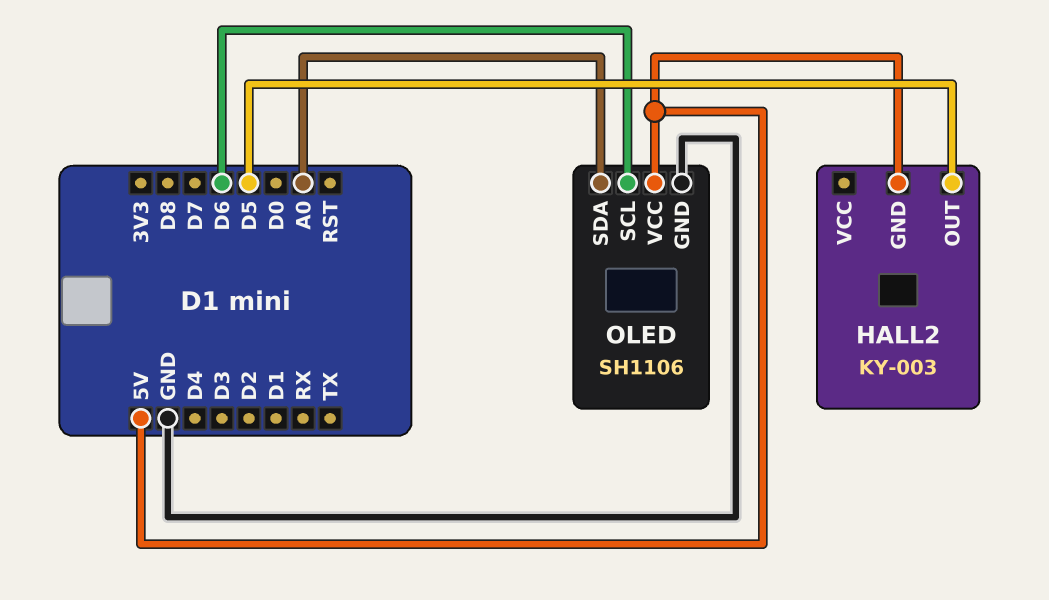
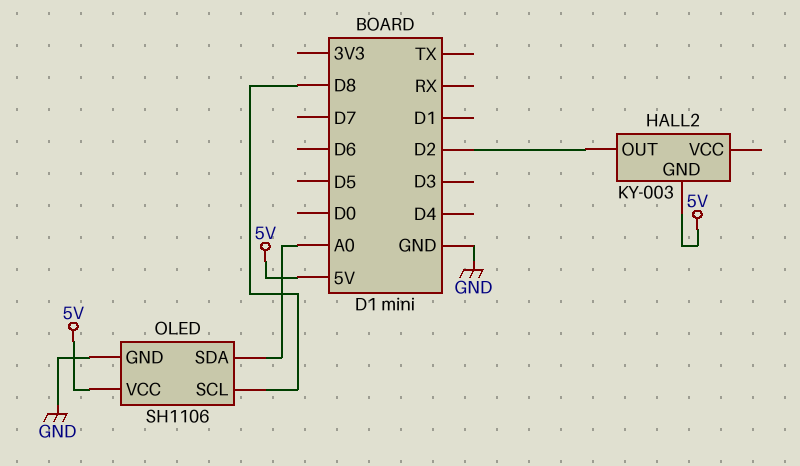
HALL2 pin OUT: D5 -> D2
OLED pin SCL: D6 -> D8

